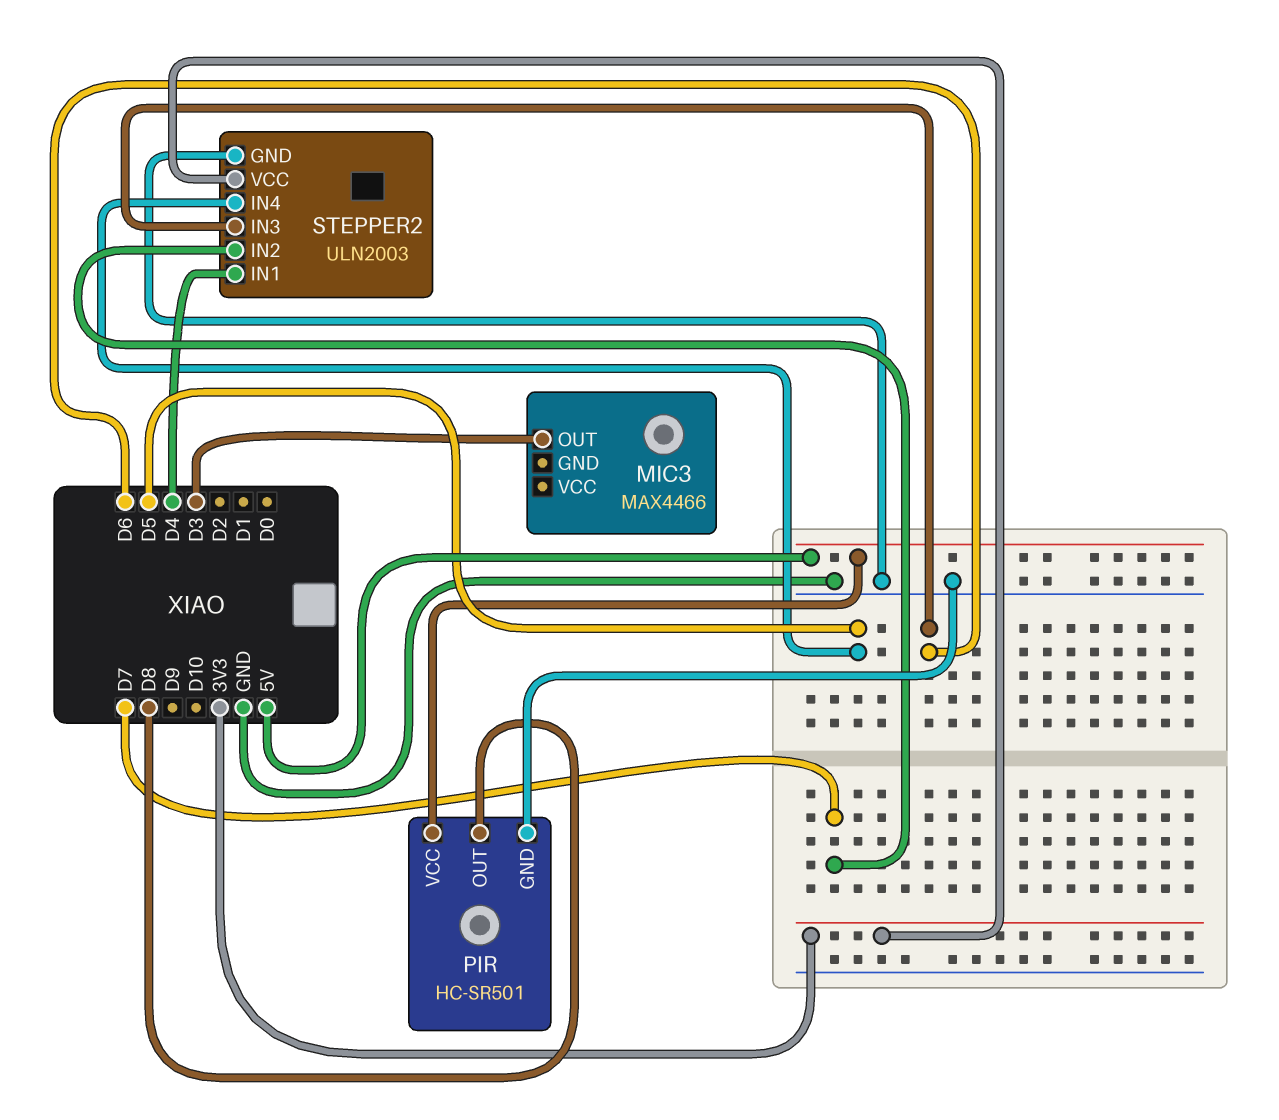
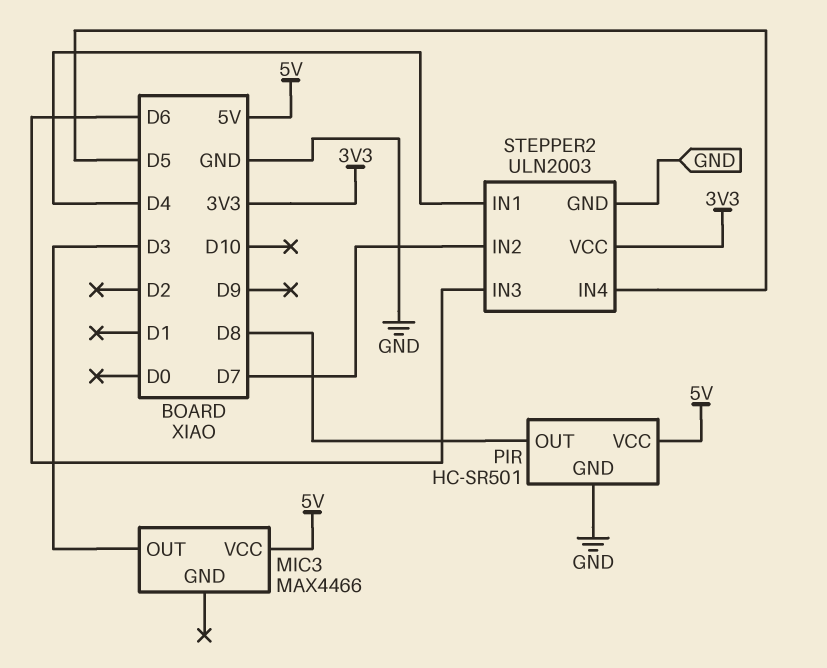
MIC3 pin VCC: none -> 5V

